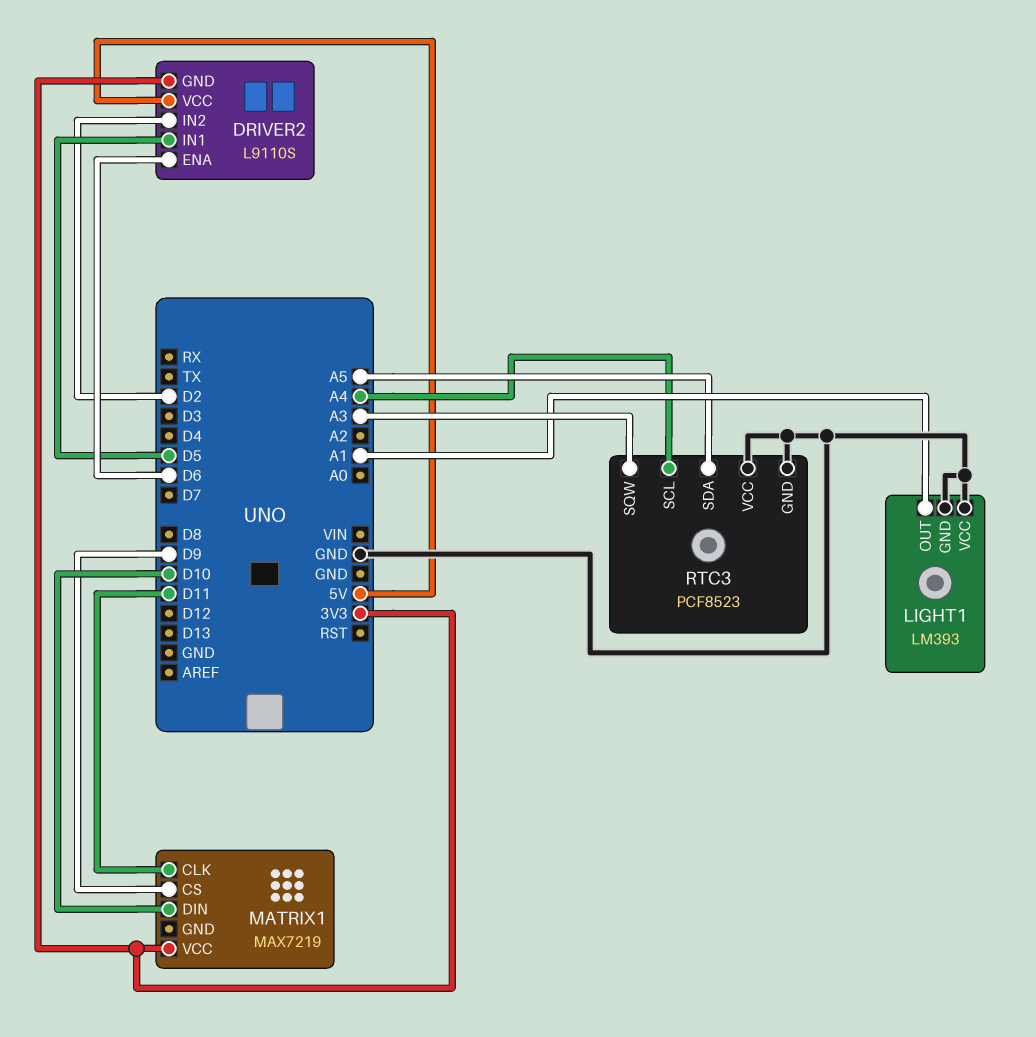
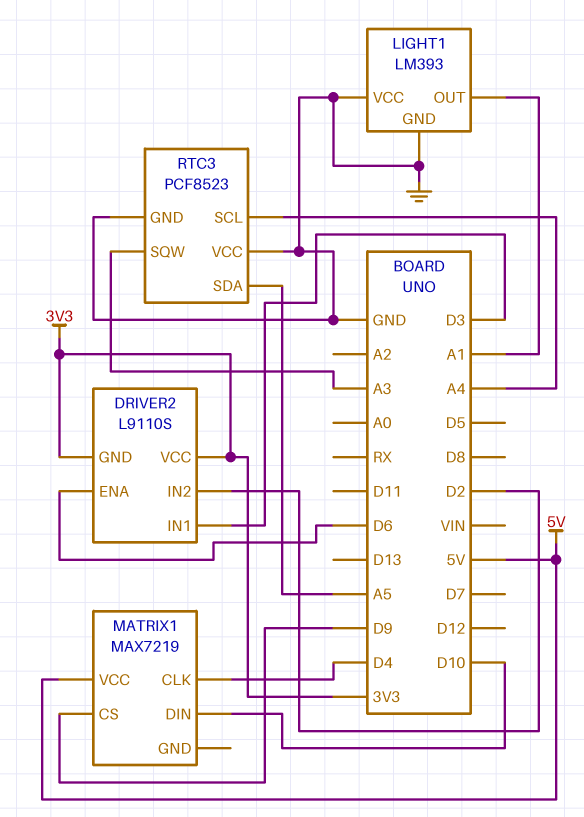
DRIVER2 pin IN1: D5 -> D3
DRIVER2 pin VCC: 5V -> 3V3
MATRIX1 pin CLK: D11 -> D4
MATRIX1 pin VCC: 3V3 -> 5V

